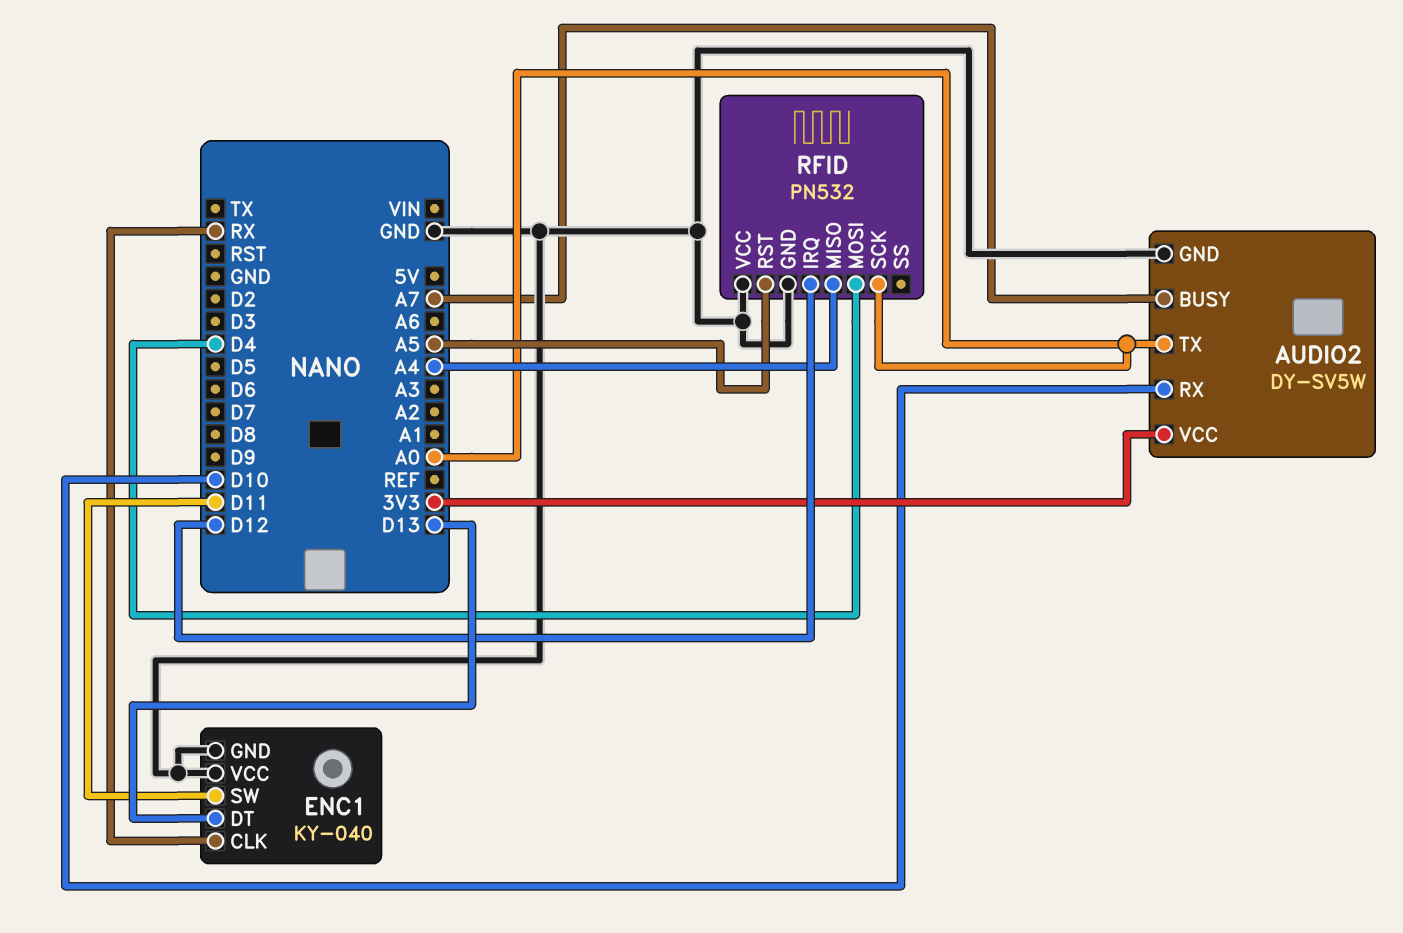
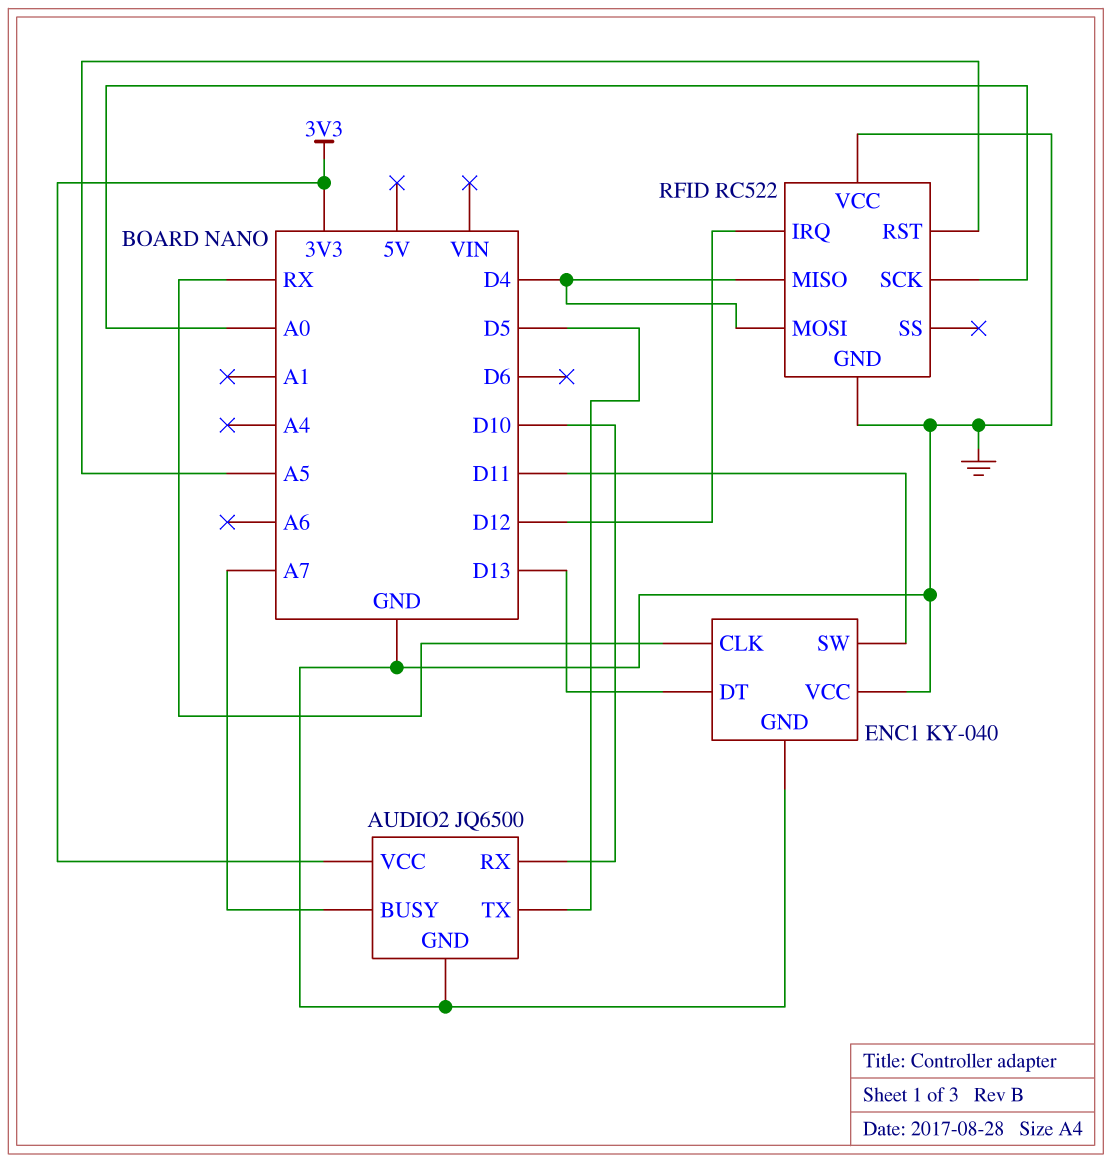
AUDIO2: DY-SV5W -> JQ6500
AUDIO2 pin TX: A0 -> D5
RFID: PN532 -> RC522
RFID pin MISO: A4 -> D4

